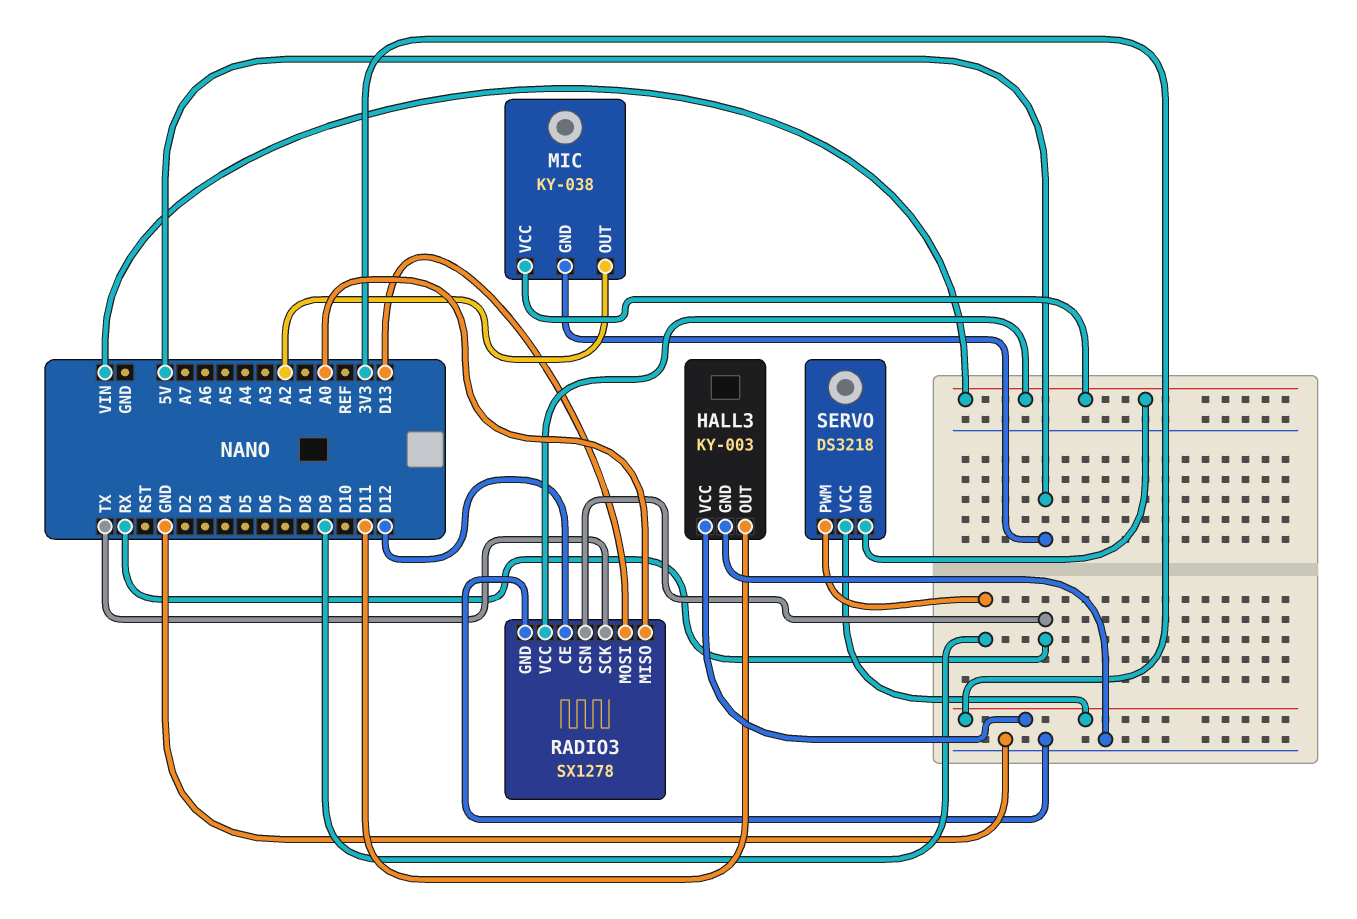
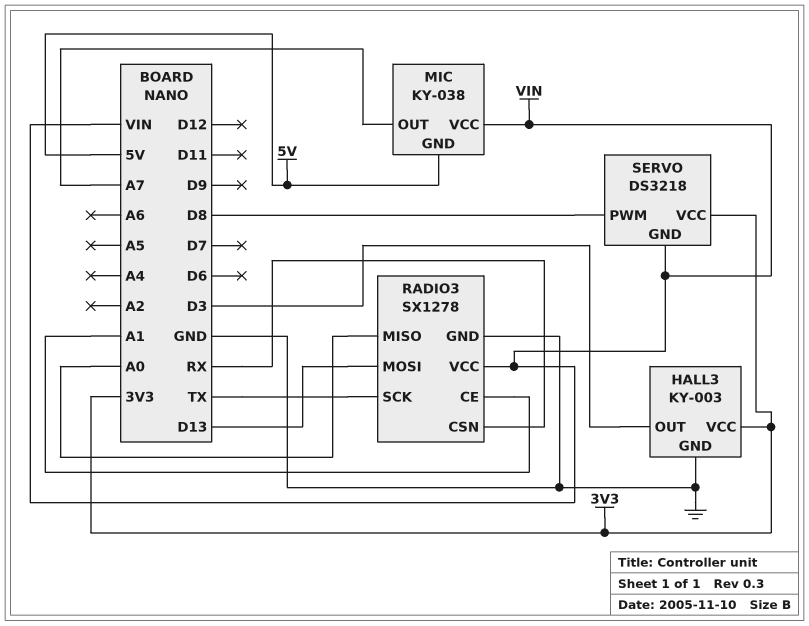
HALL3 pin OUT: D11 -> D3
MIC pin OUT: A2 -> A7
RADIO3 pin CE: D12 -> A1
SERVO pin PWM: D9 -> D8

